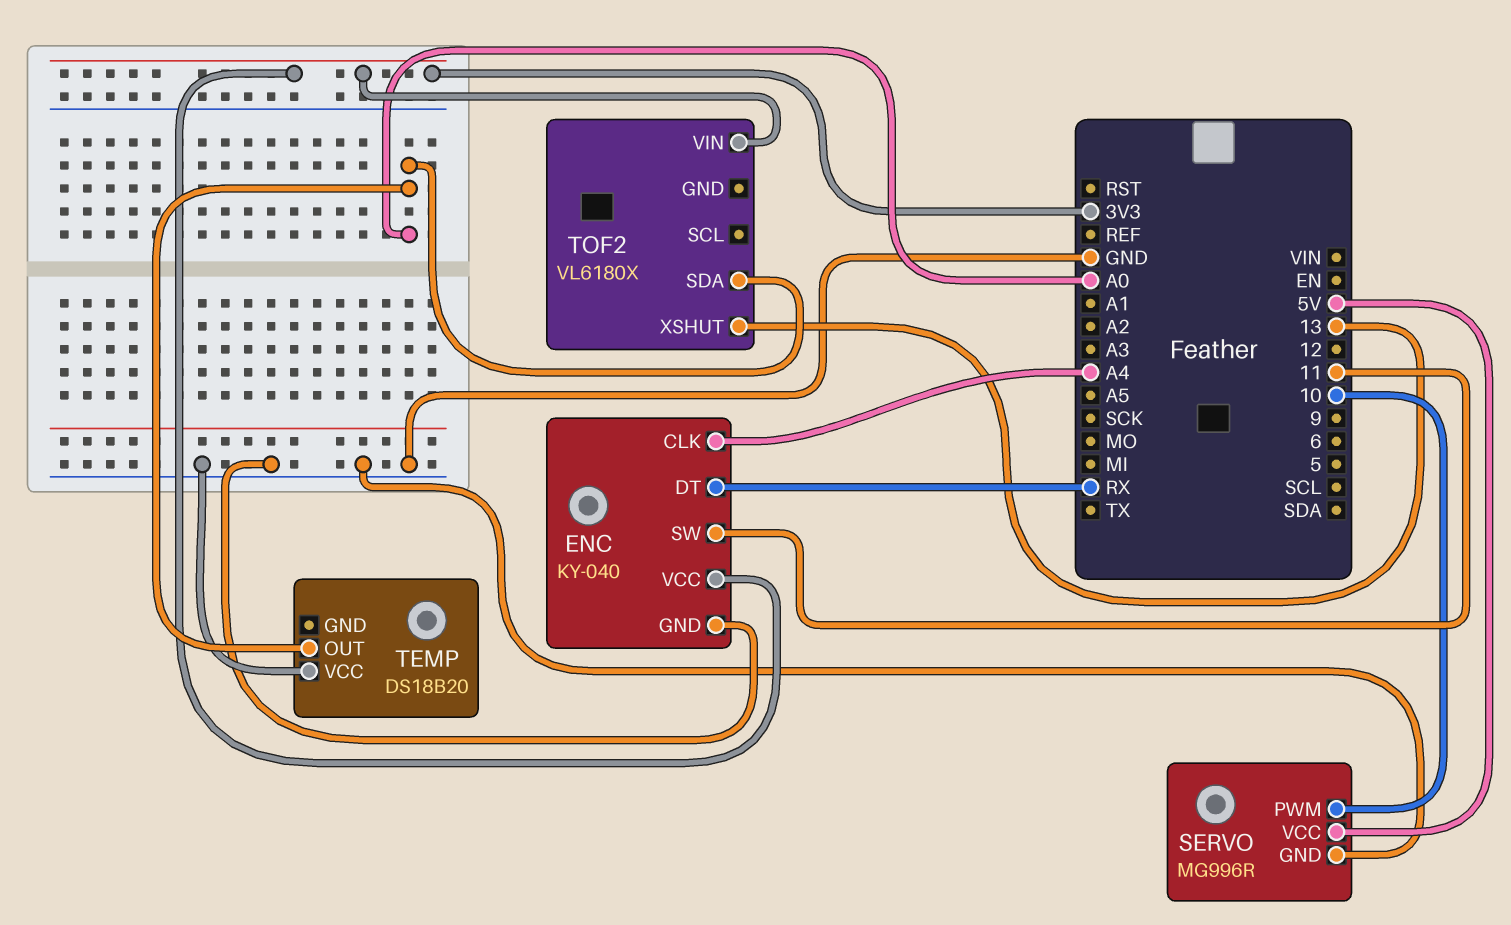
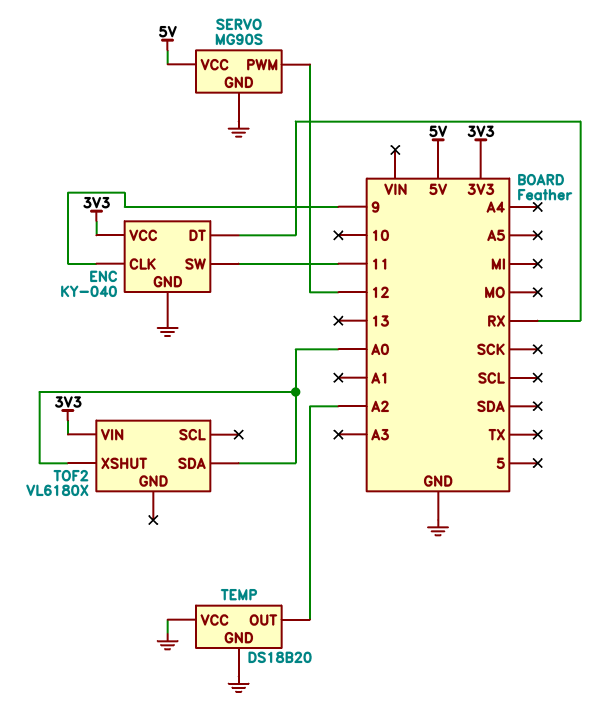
ENC pin CLK: A4 -> 9
SERVO: MG996R -> MG90S
SERVO pin PWM: 10 -> 12
TEMP pin GND: none -> GND
TEMP pin OUT: A0 -> A2
TOF2 pin XSHUT: 13 -> A0

